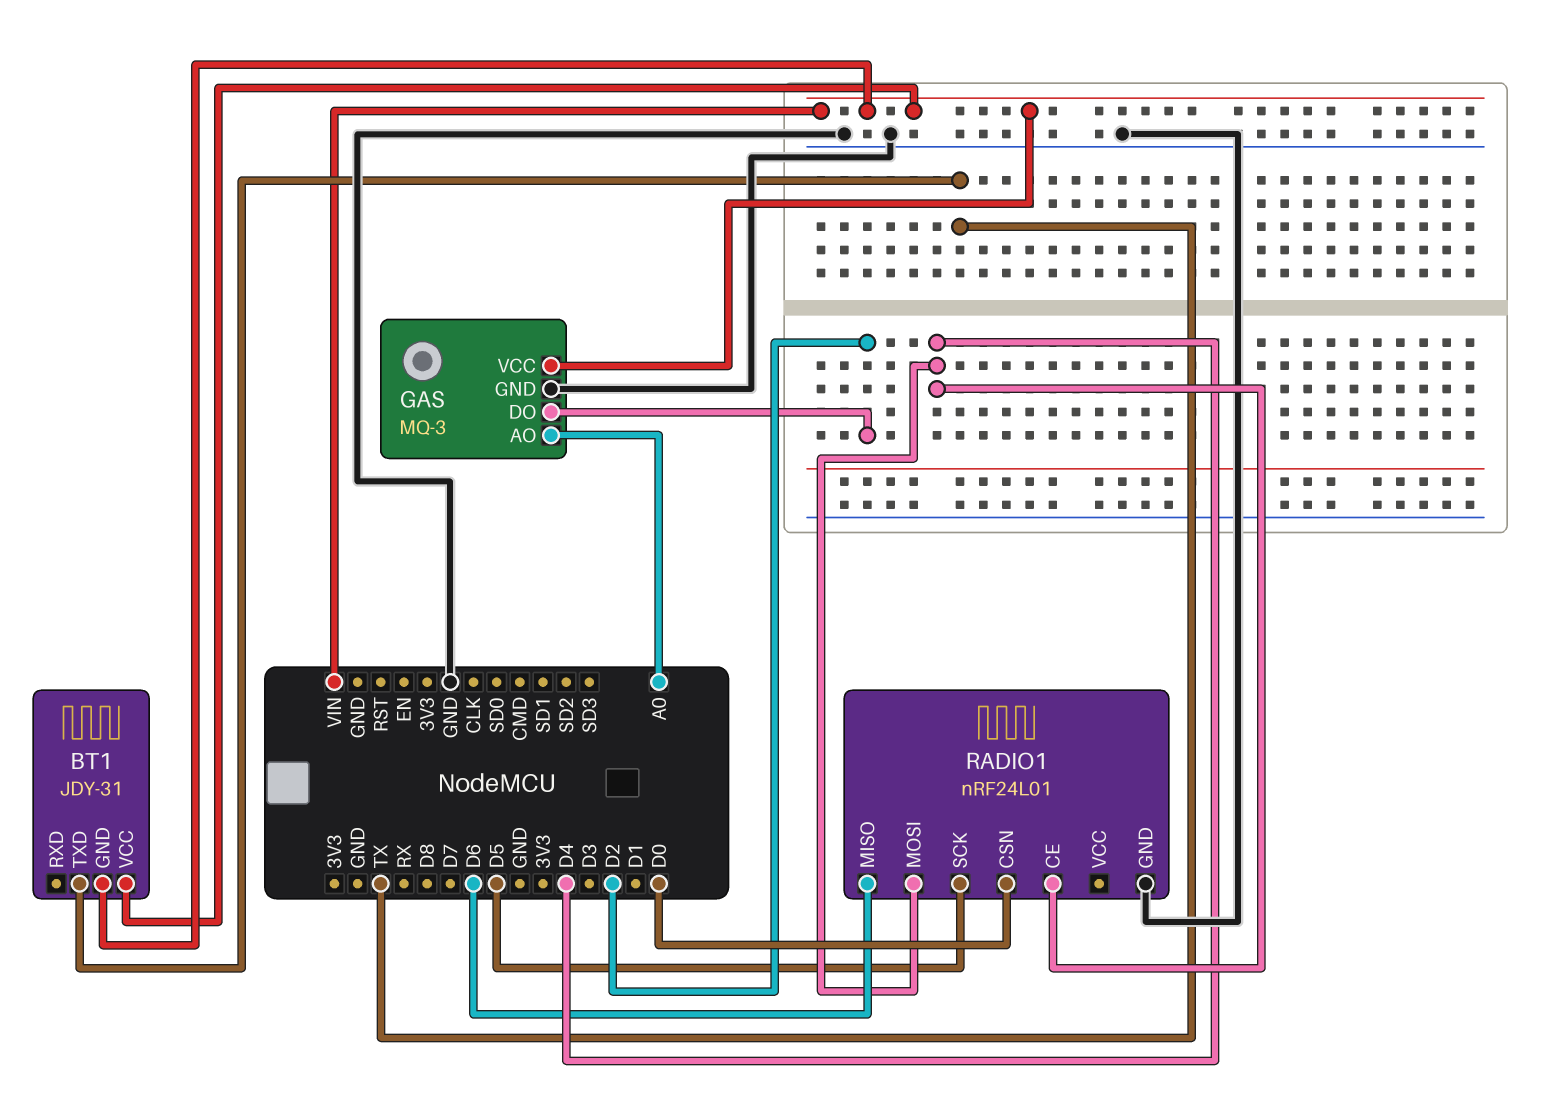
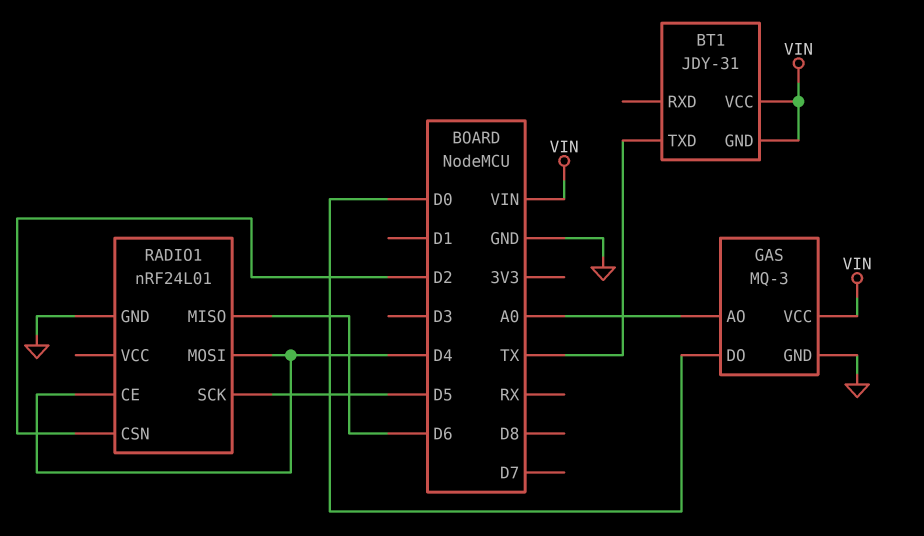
GAS pin DO: D2 -> D0
RADIO1 pin CSN: D0 -> D2

